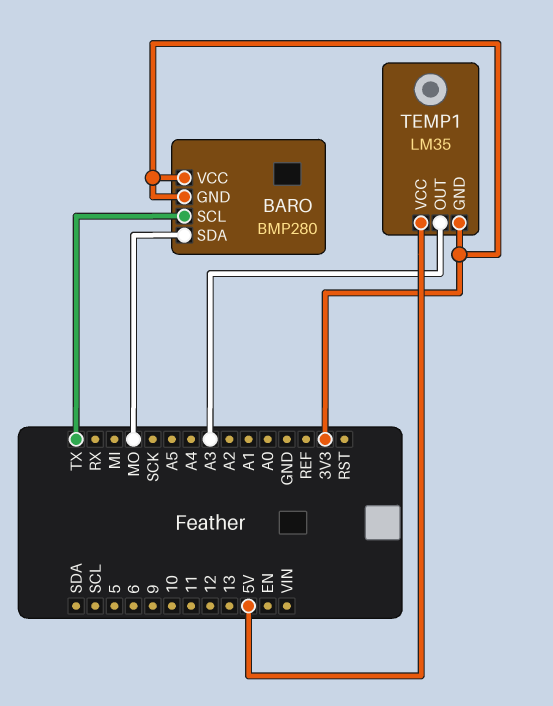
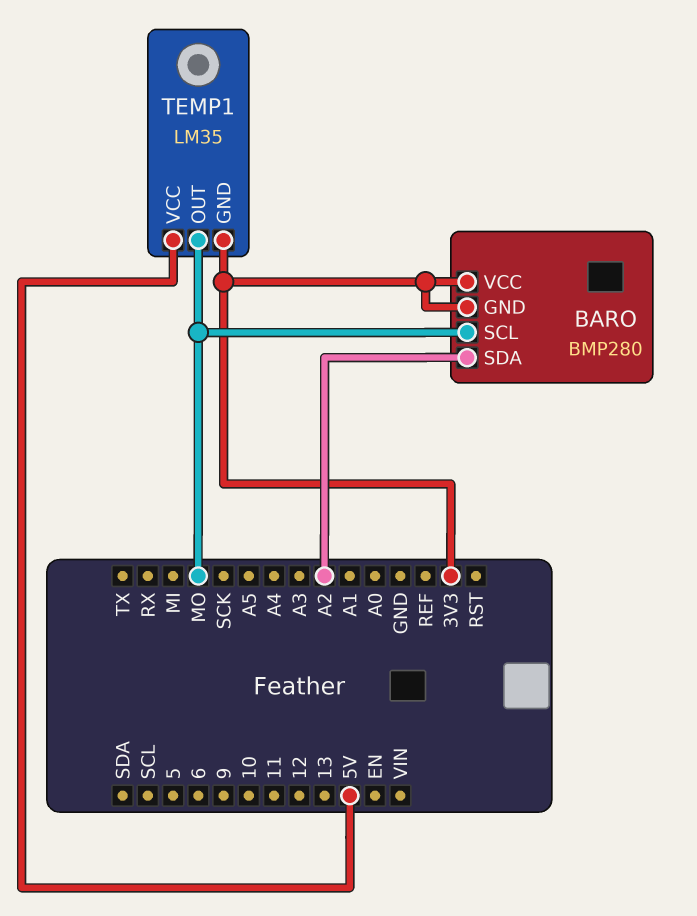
BARO pin SCL: TX -> MO
BARO pin SDA: MO -> A2
TEMP1 pin OUT: A3 -> MO

